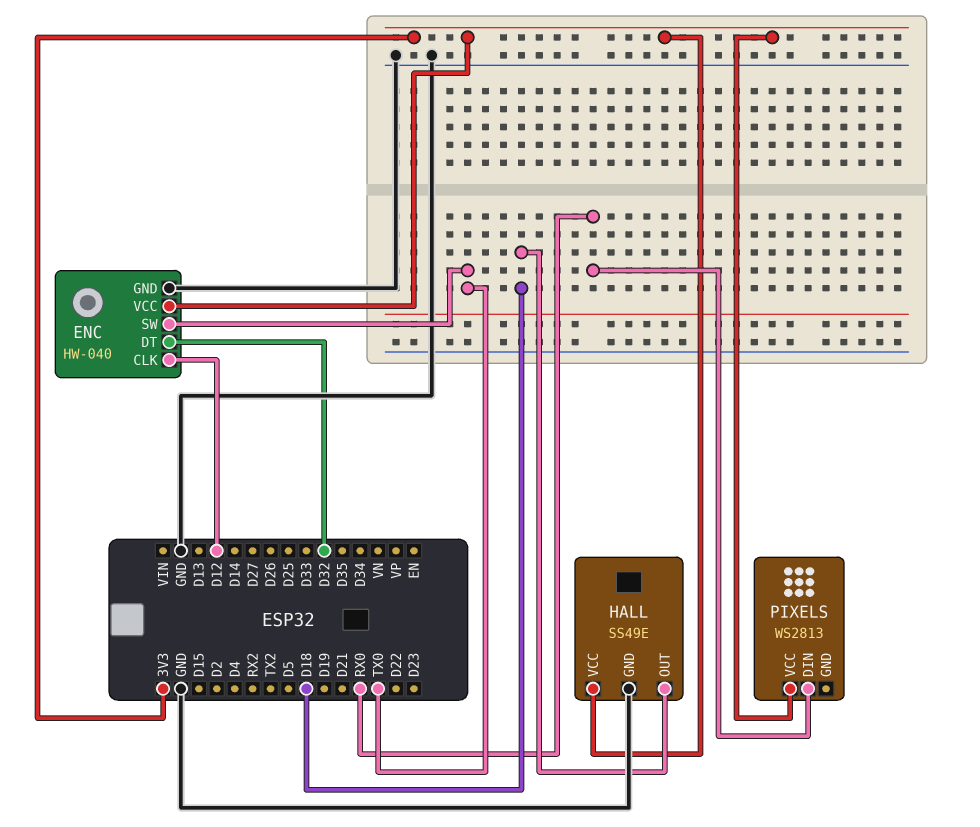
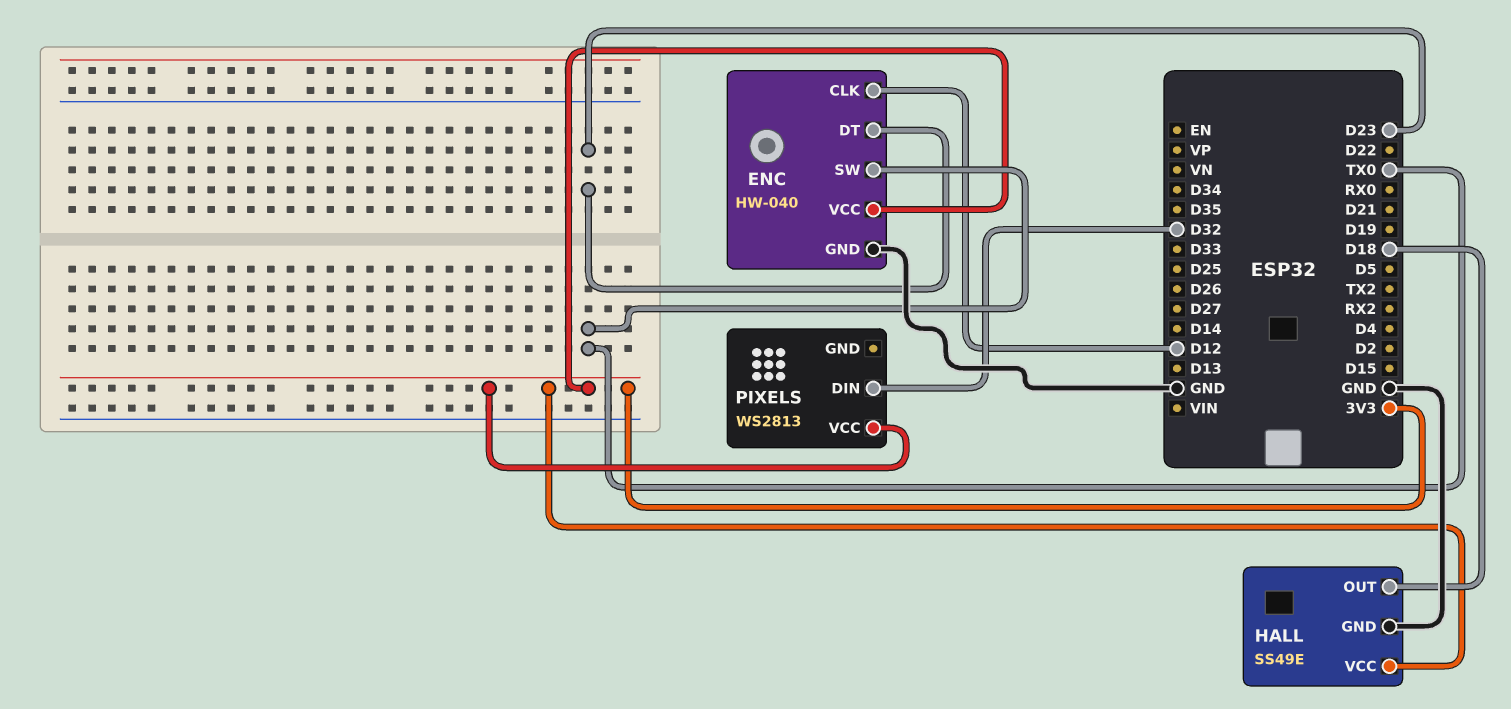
ENC pin DT: D32 -> D23
PIXELS pin DIN: RX0 -> D32

